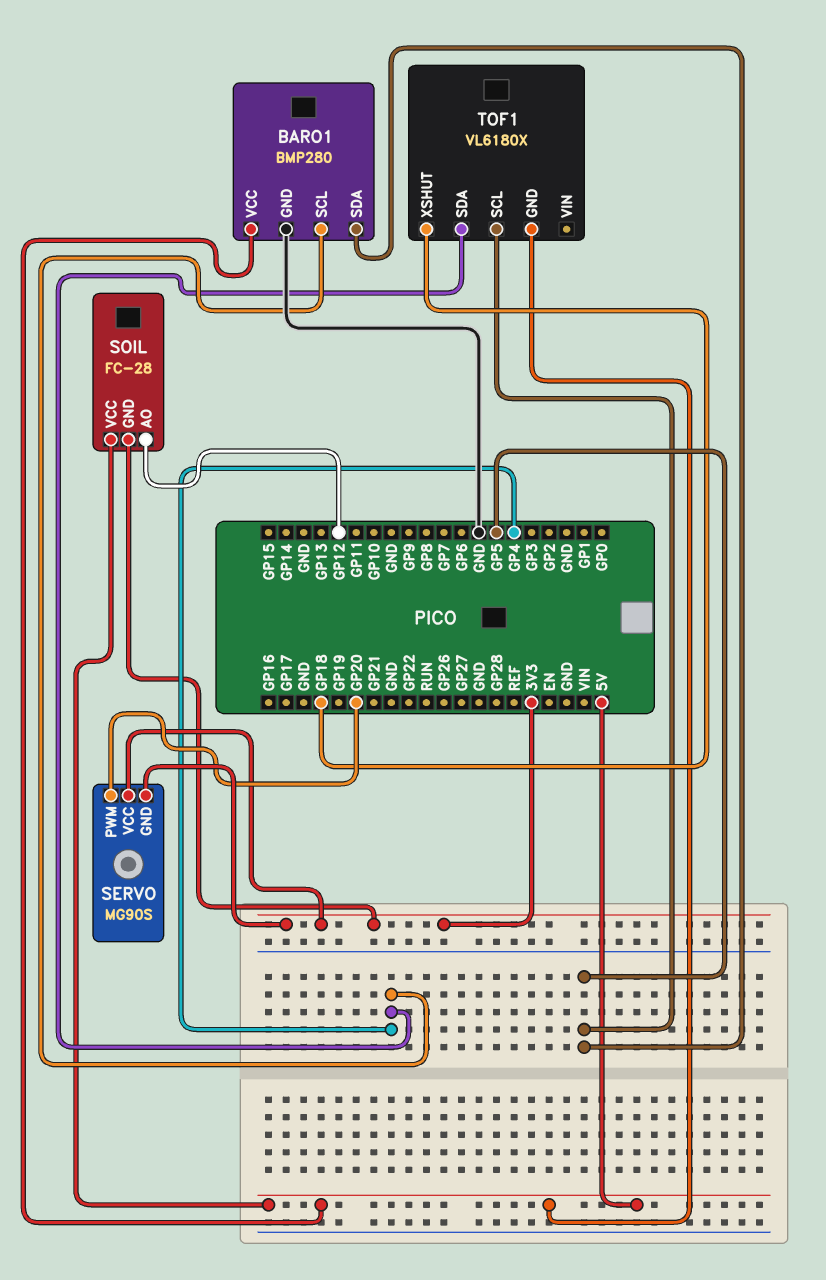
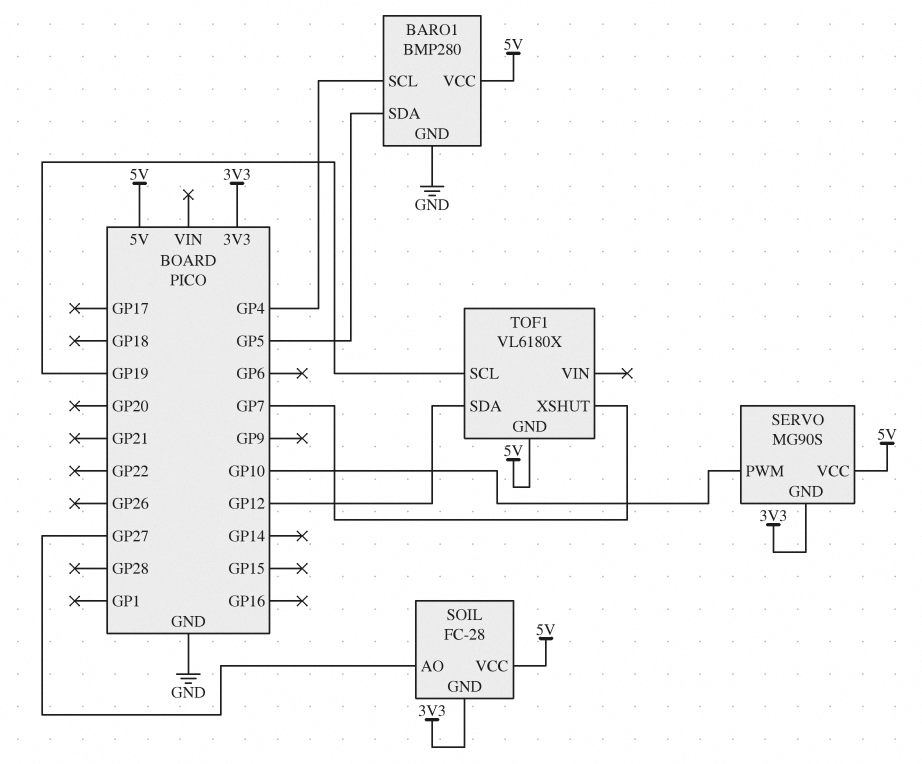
SERVO pin PWM: GP20 -> GP10
SERVO pin VCC: 3V3 -> 5V
SOIL pin AO: GP12 -> GP27
TOF1 pin SCL: GP5 -> GP19
TOF1 pin SDA: GP4 -> GP12
TOF1 pin XSHUT: GP18 -> GP7

